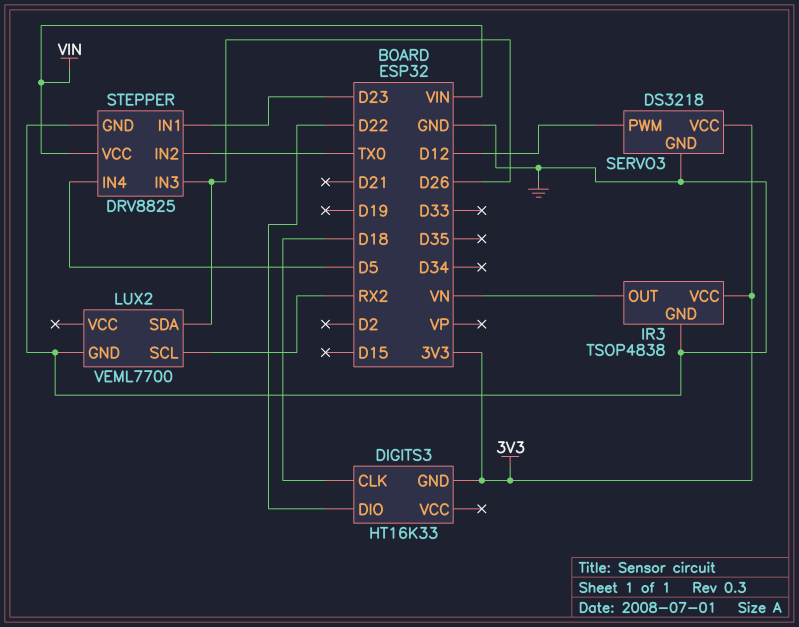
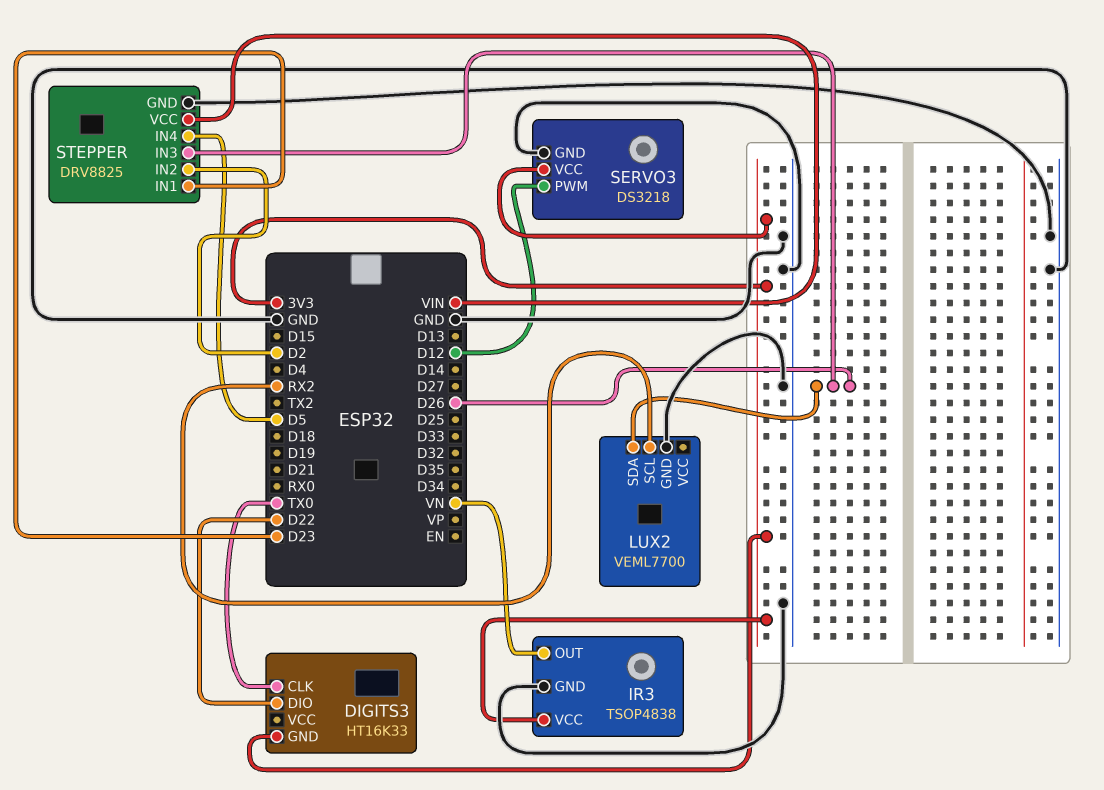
DIGITS3 pin CLK: D18 -> TX0
STEPPER pin IN2: TX0 -> D2

